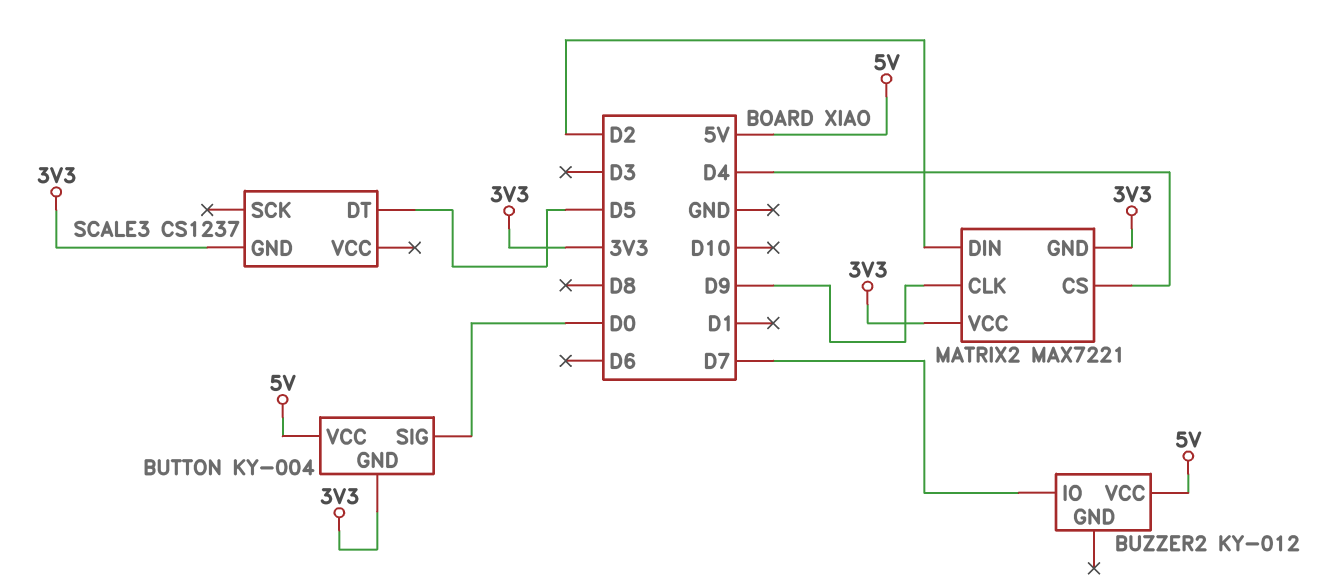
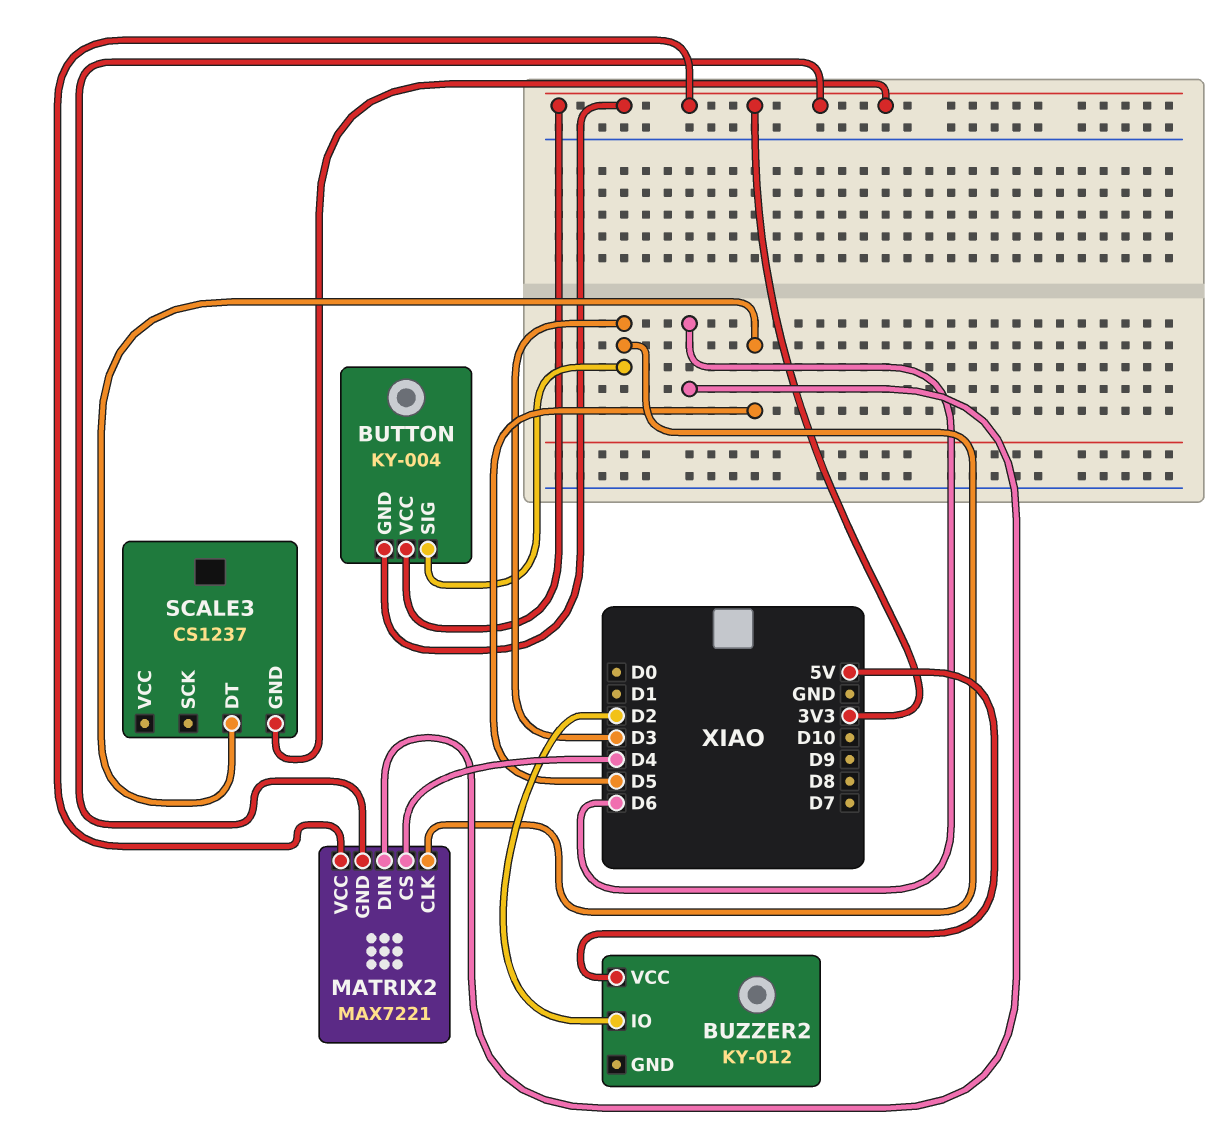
BUTTON pin SIG: D0 -> D3
BUTTON pin VCC: 5V -> 3V3
BUZZER2 pin IO: D7 -> D2
MATRIX2 pin CLK: D9 -> D3
MATRIX2 pin DIN: D2 -> D6

